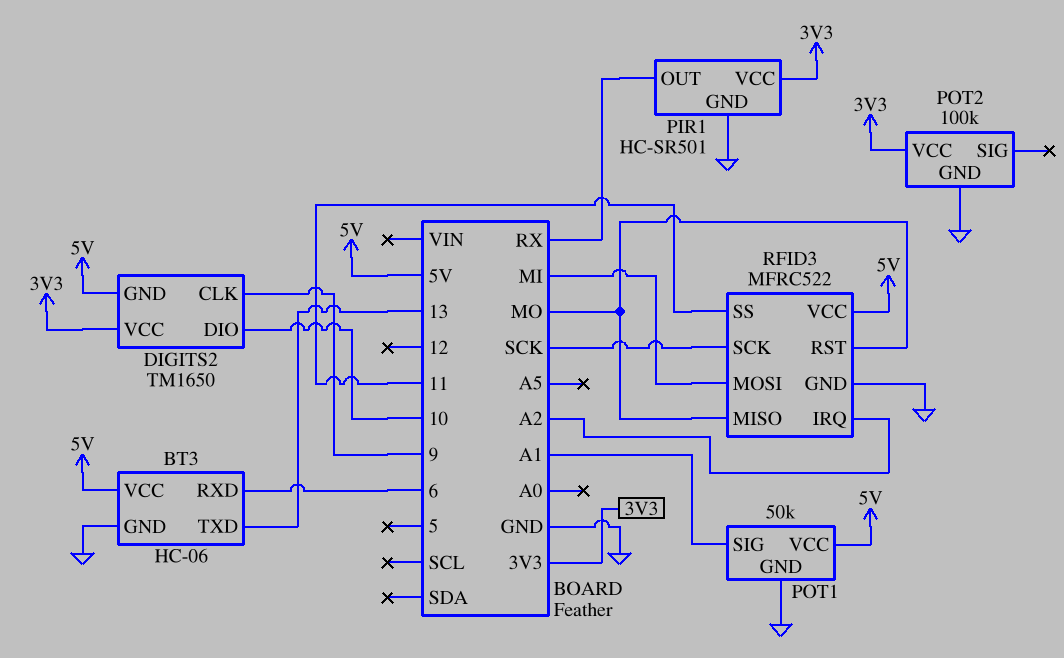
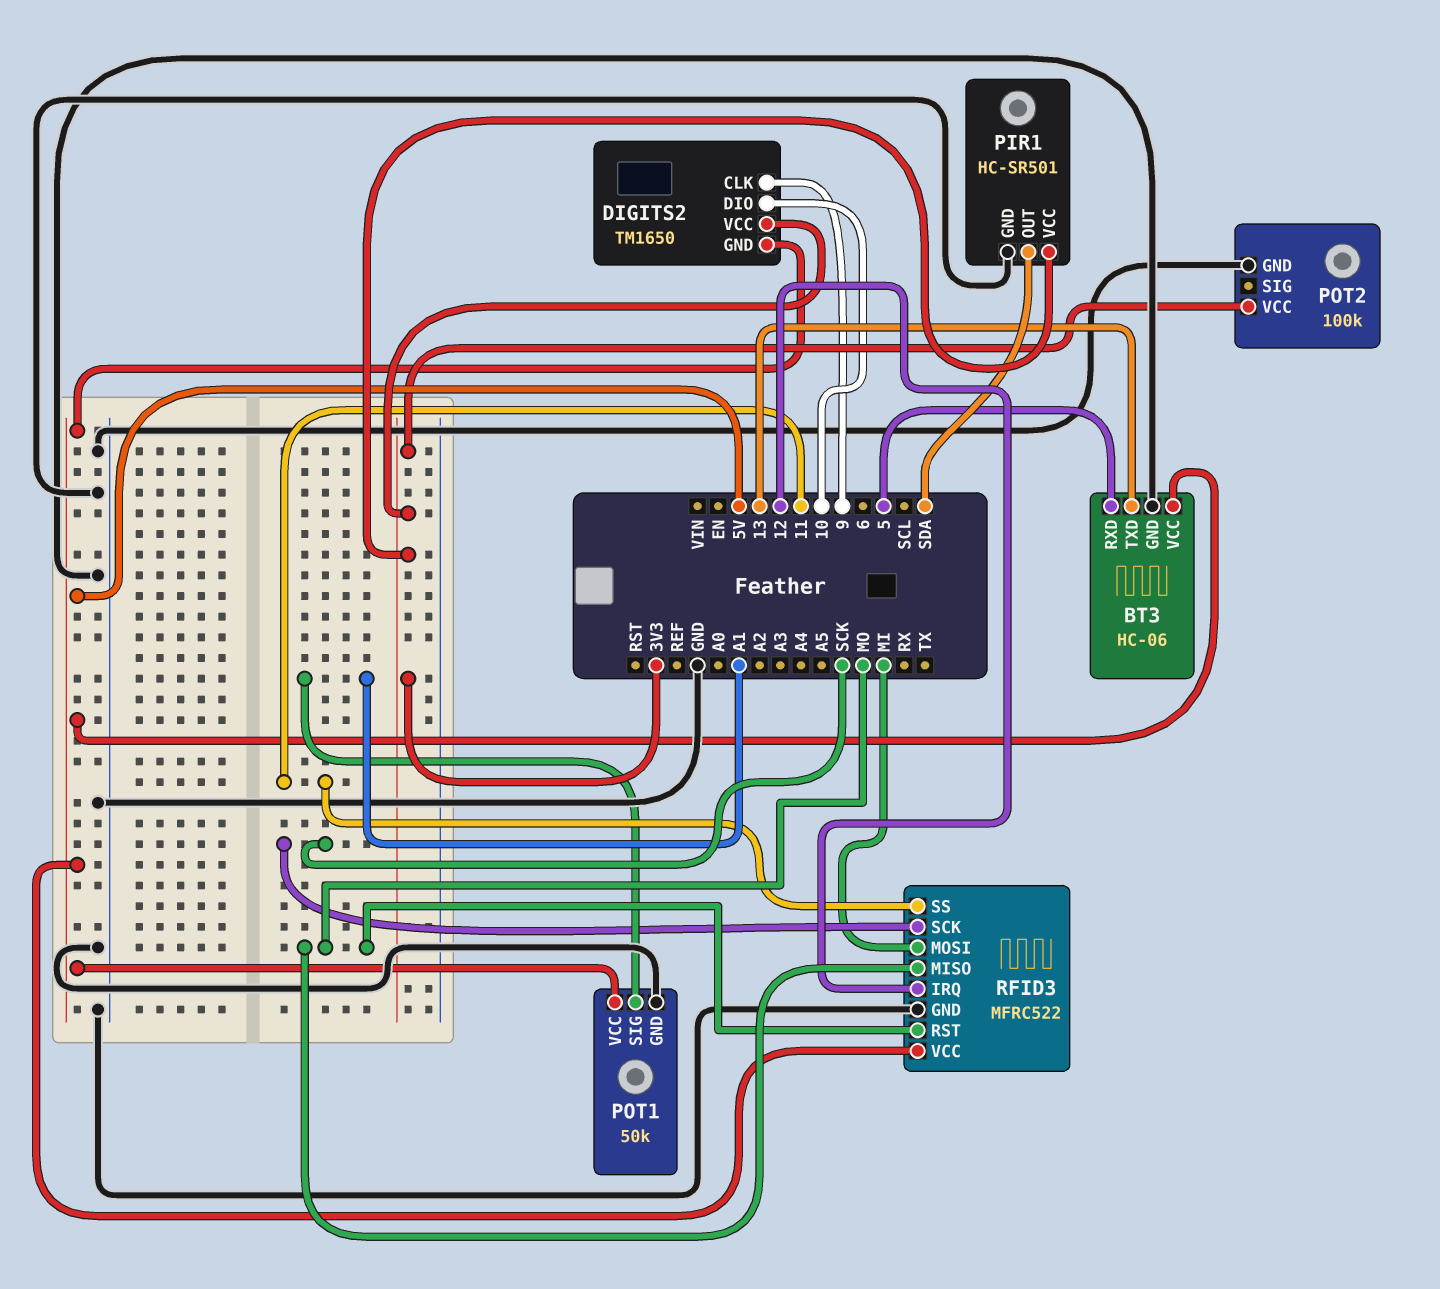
BT3 pin RXD: 6 -> 5
PIR1 pin OUT: RX -> SDA
RFID3 pin IRQ: A2 -> 12

